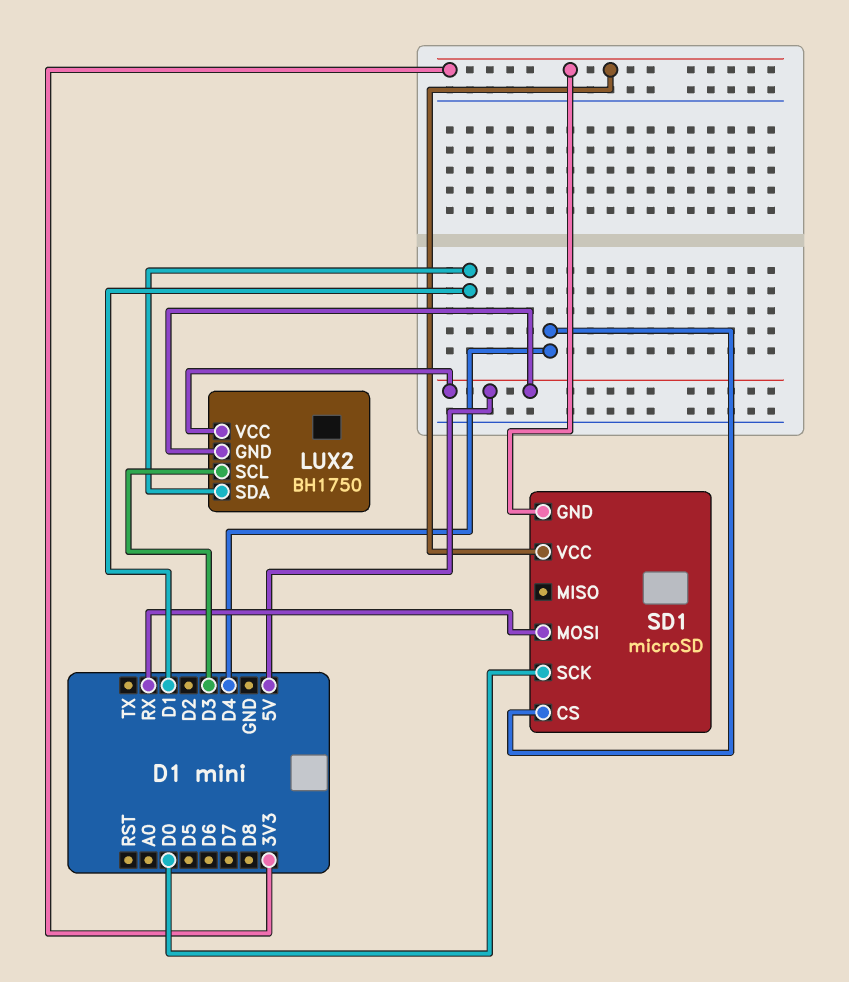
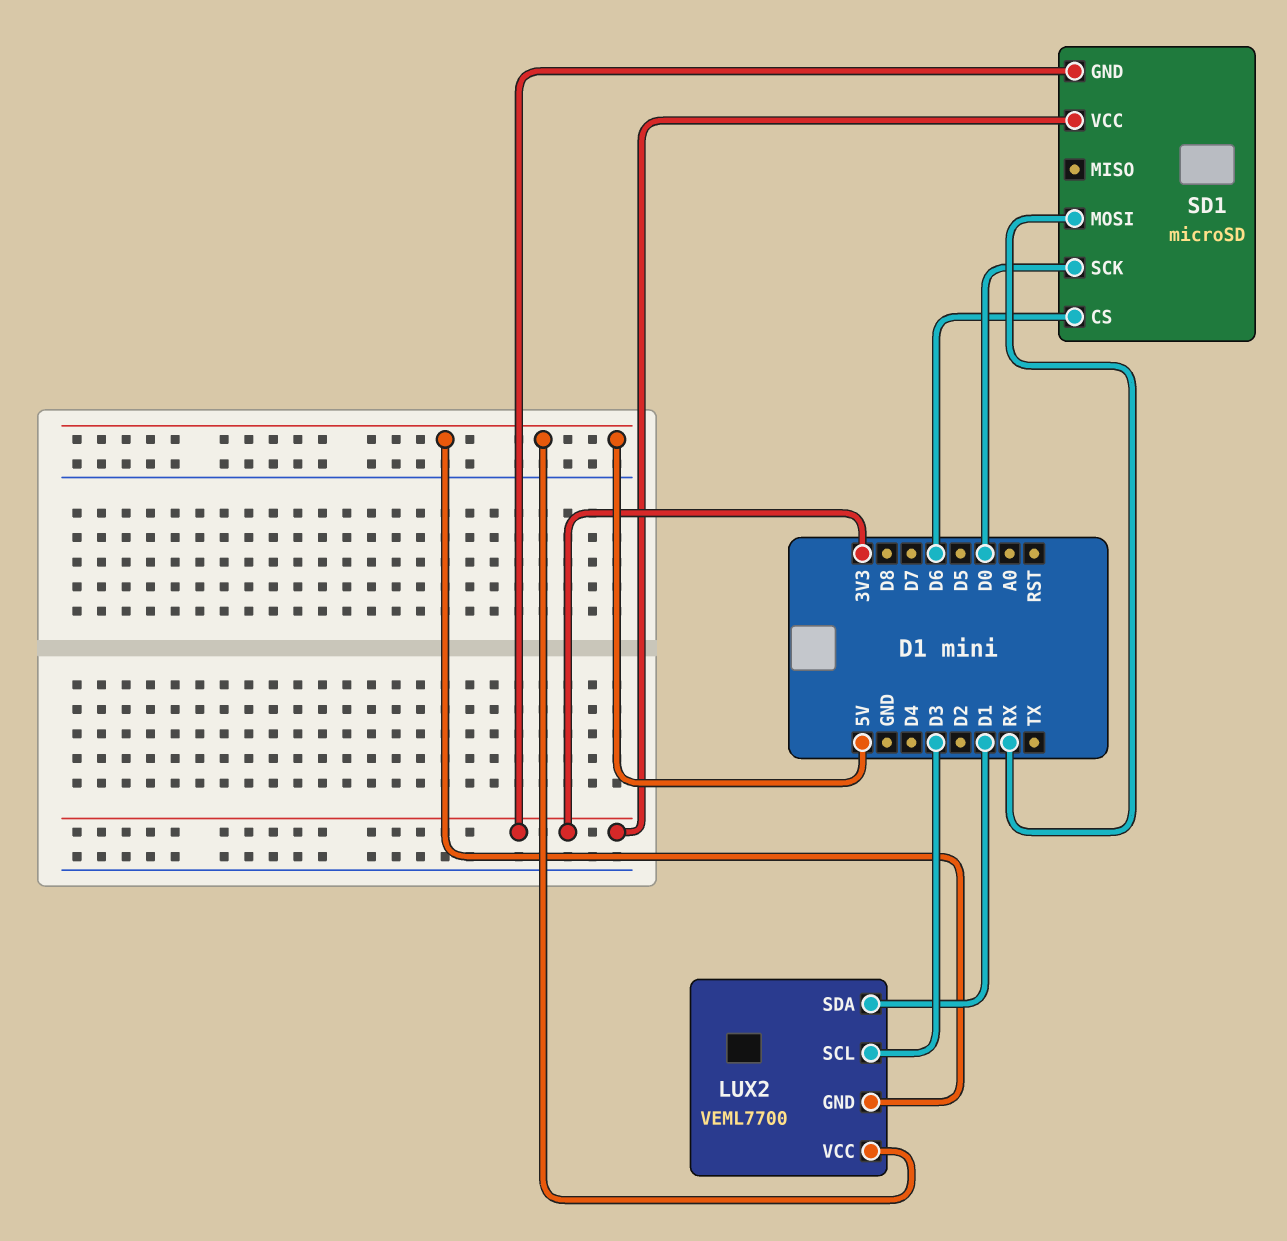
LUX2: BH1750 -> VEML7700
SD1 pin CS: D4 -> D6

